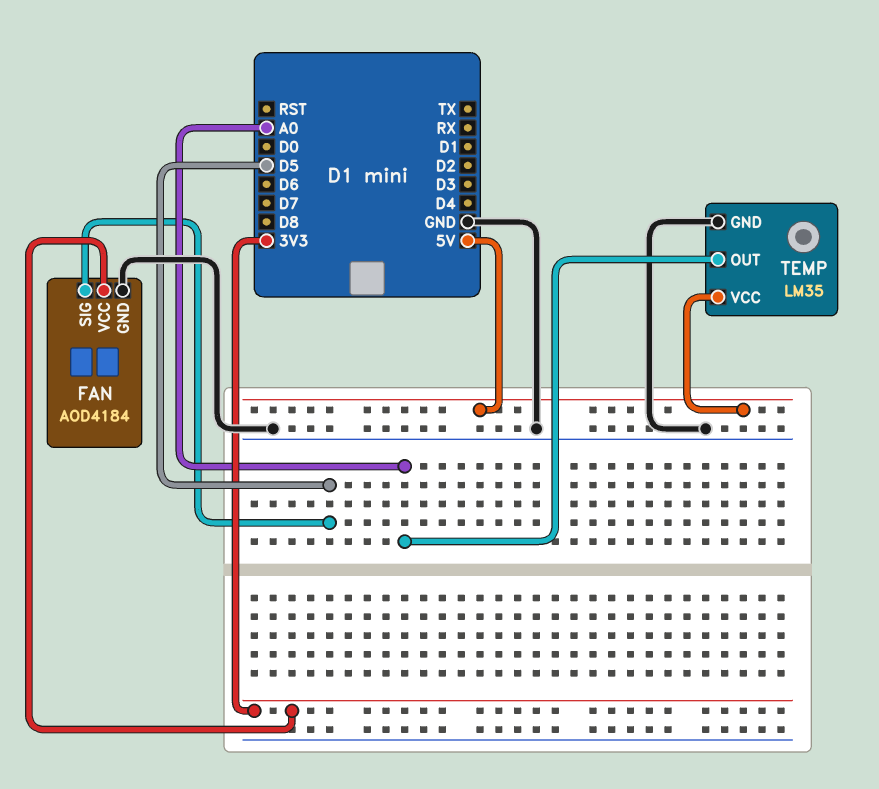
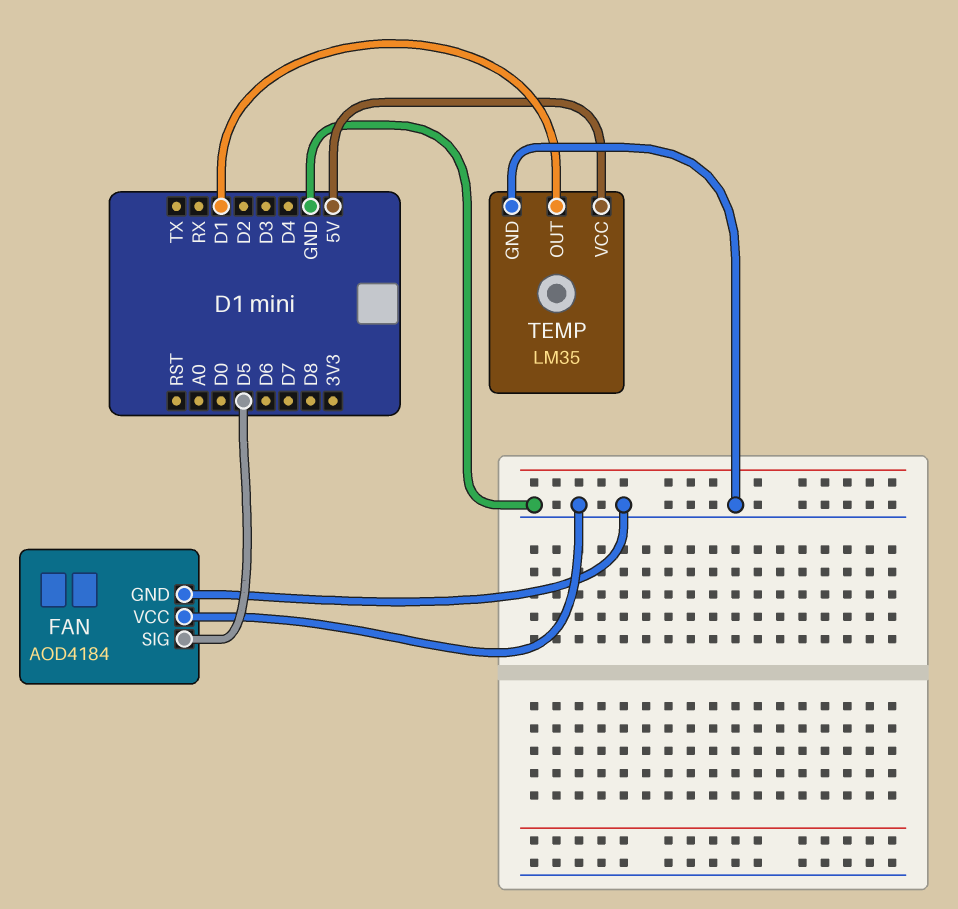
FAN pin VCC: 3V3 -> GND
TEMP pin OUT: A0 -> D1

